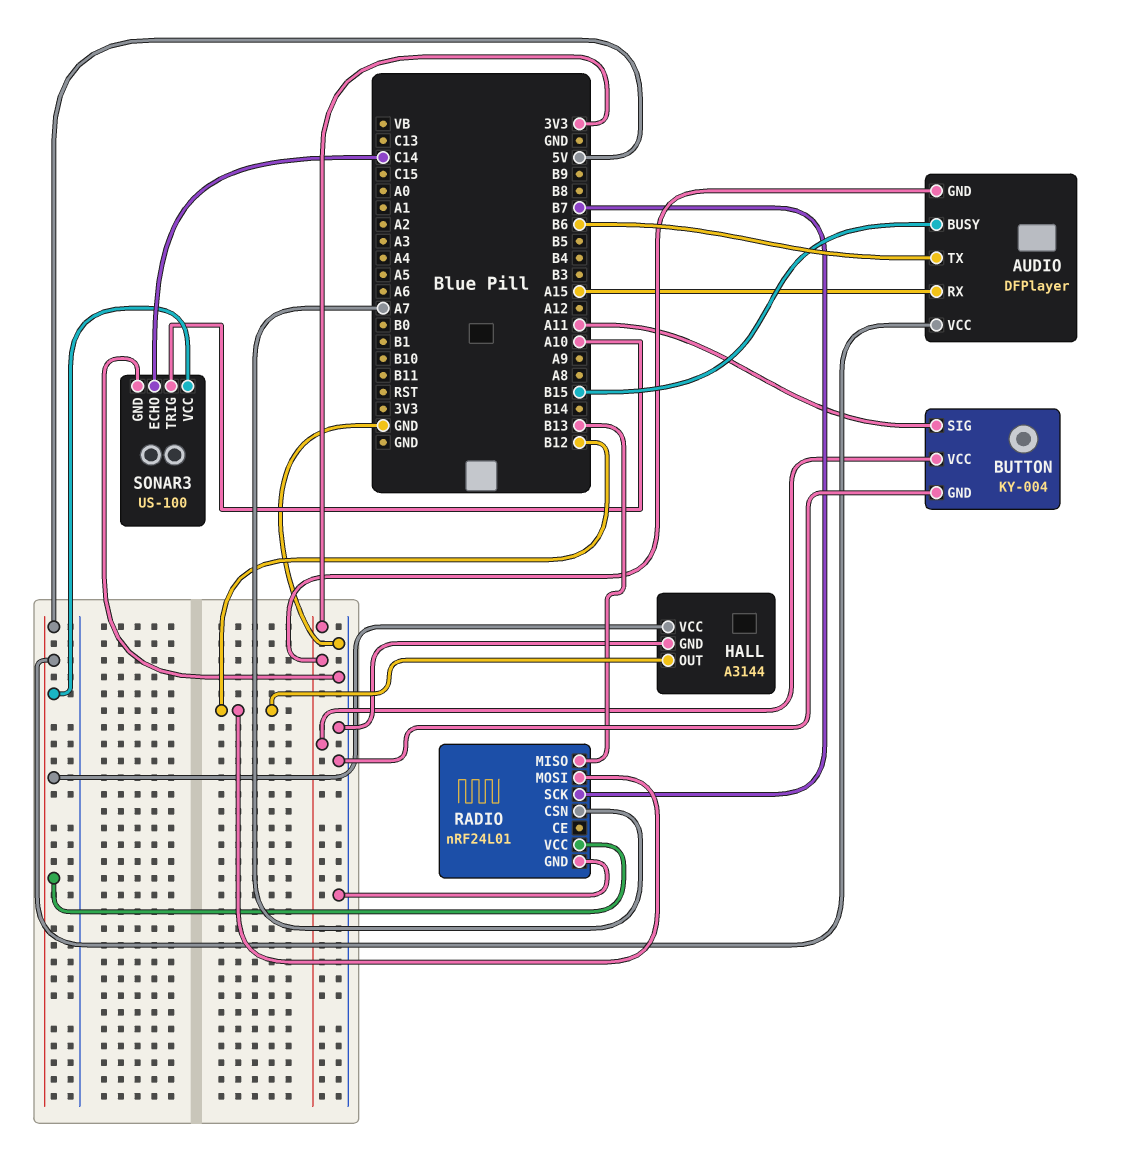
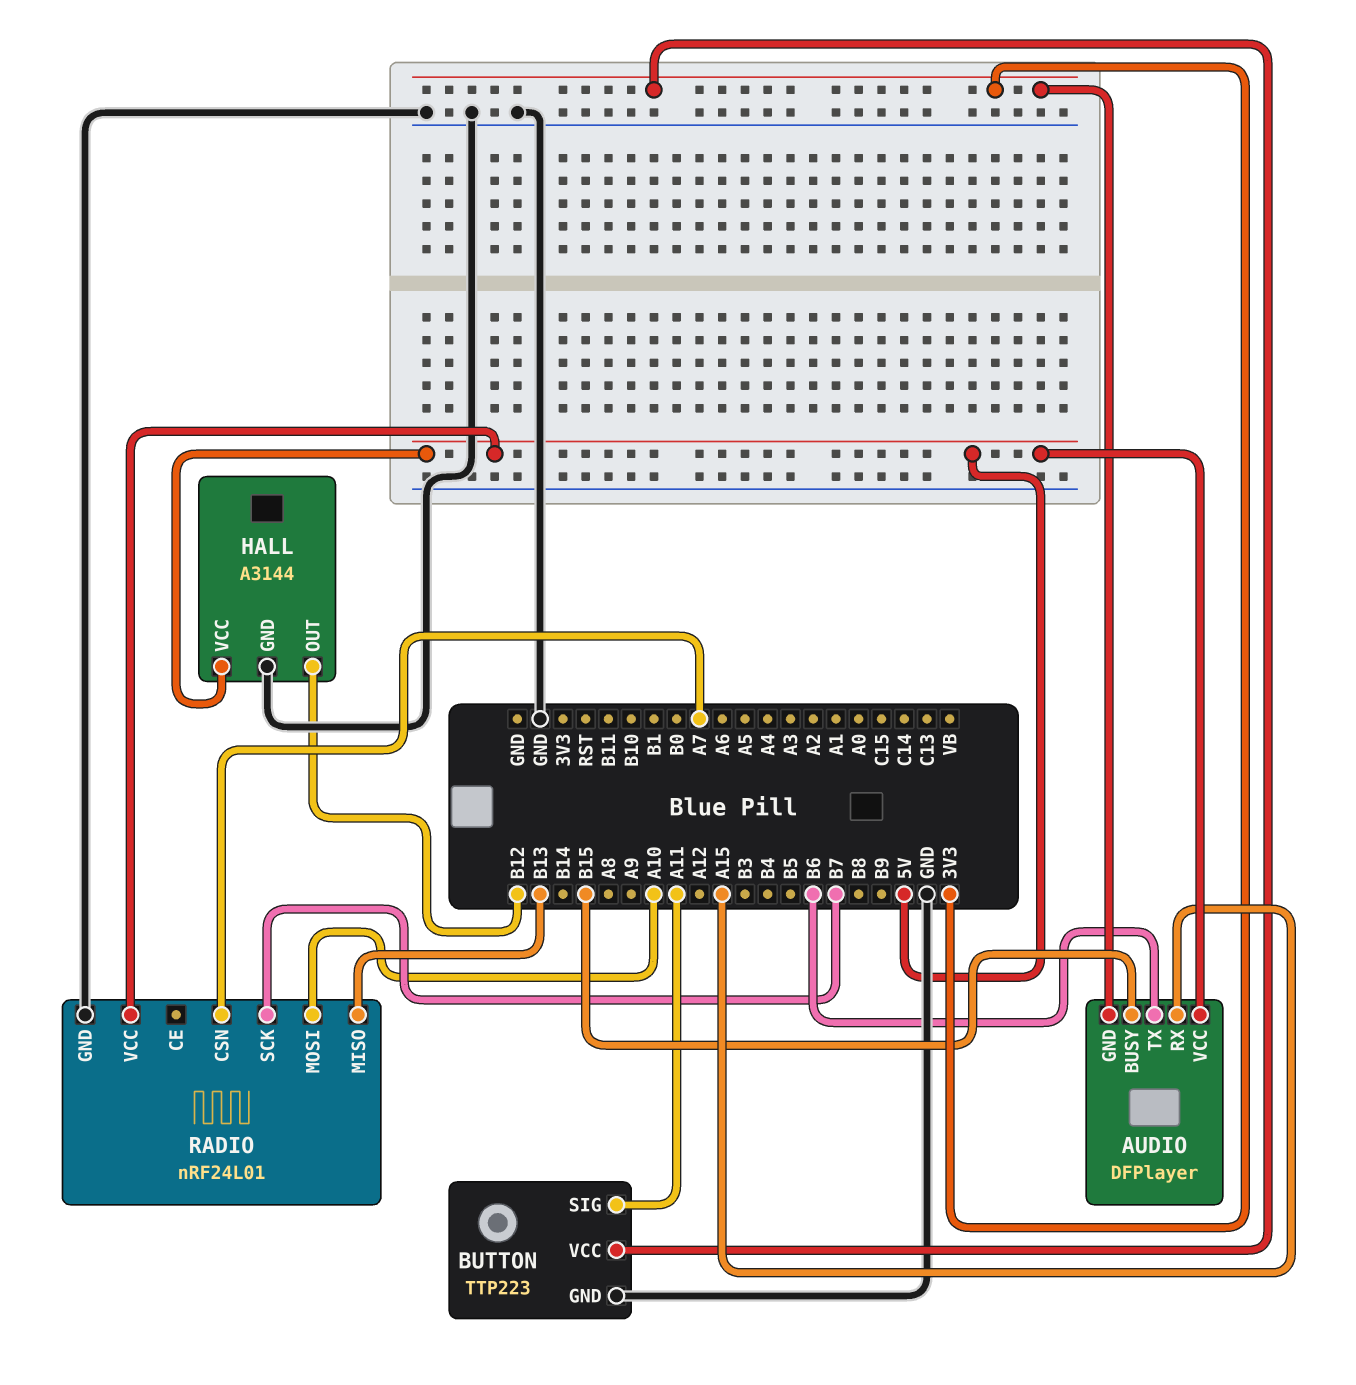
BUTTON: KY-004 -> TTP223
RADIO pin MOSI: B12 -> A10
SONAR3: US-100 -> none
SONAR3 pin ECHO: C14 -> none
SONAR3 pin GND: GND -> none
SONAR3 pin TRIG: A10 -> none
SONAR3 pin VCC: 5V -> none

